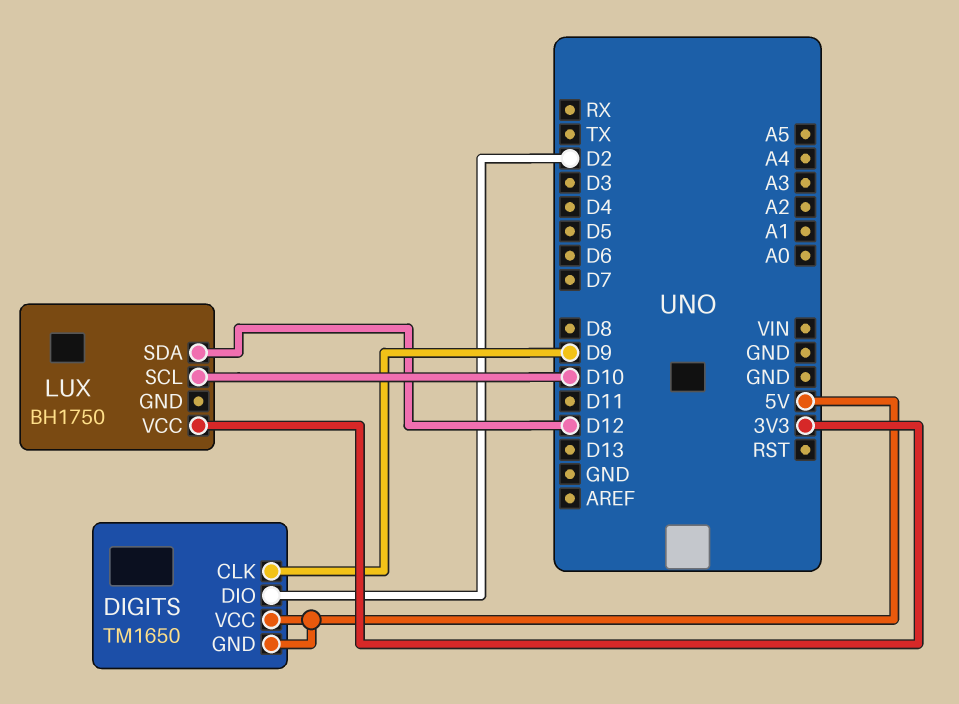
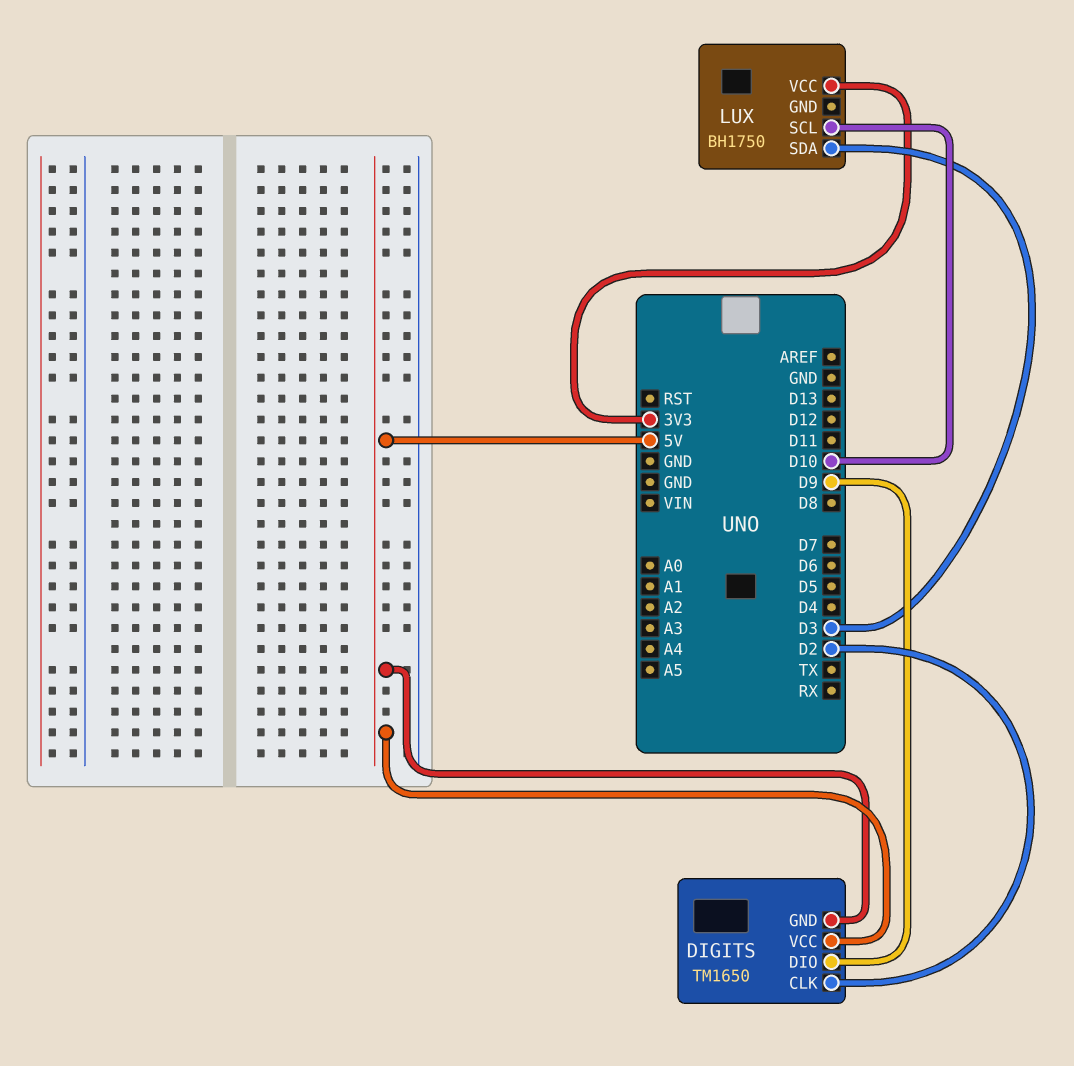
DIGITS pin CLK: D9 -> D2
DIGITS pin DIO: D2 -> D9
LUX pin SDA: D12 -> D3

